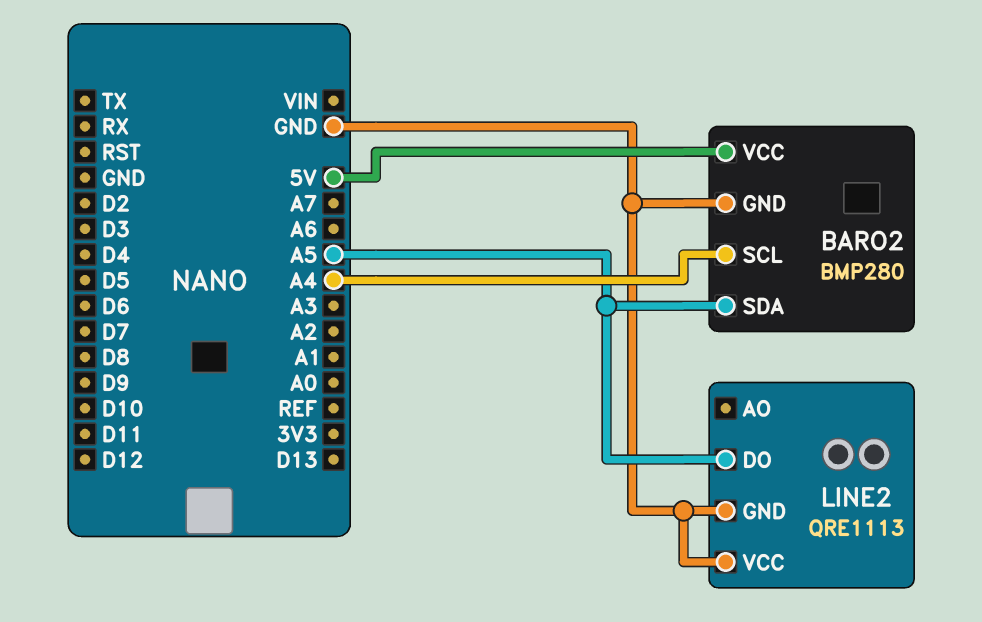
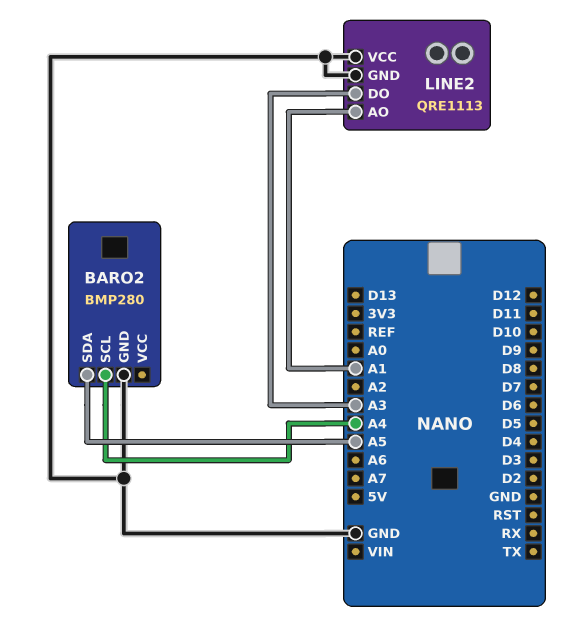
BARO2 pin VCC: 5V -> none
LINE2 pin AO: none -> A1
LINE2 pin DO: A5 -> A3

